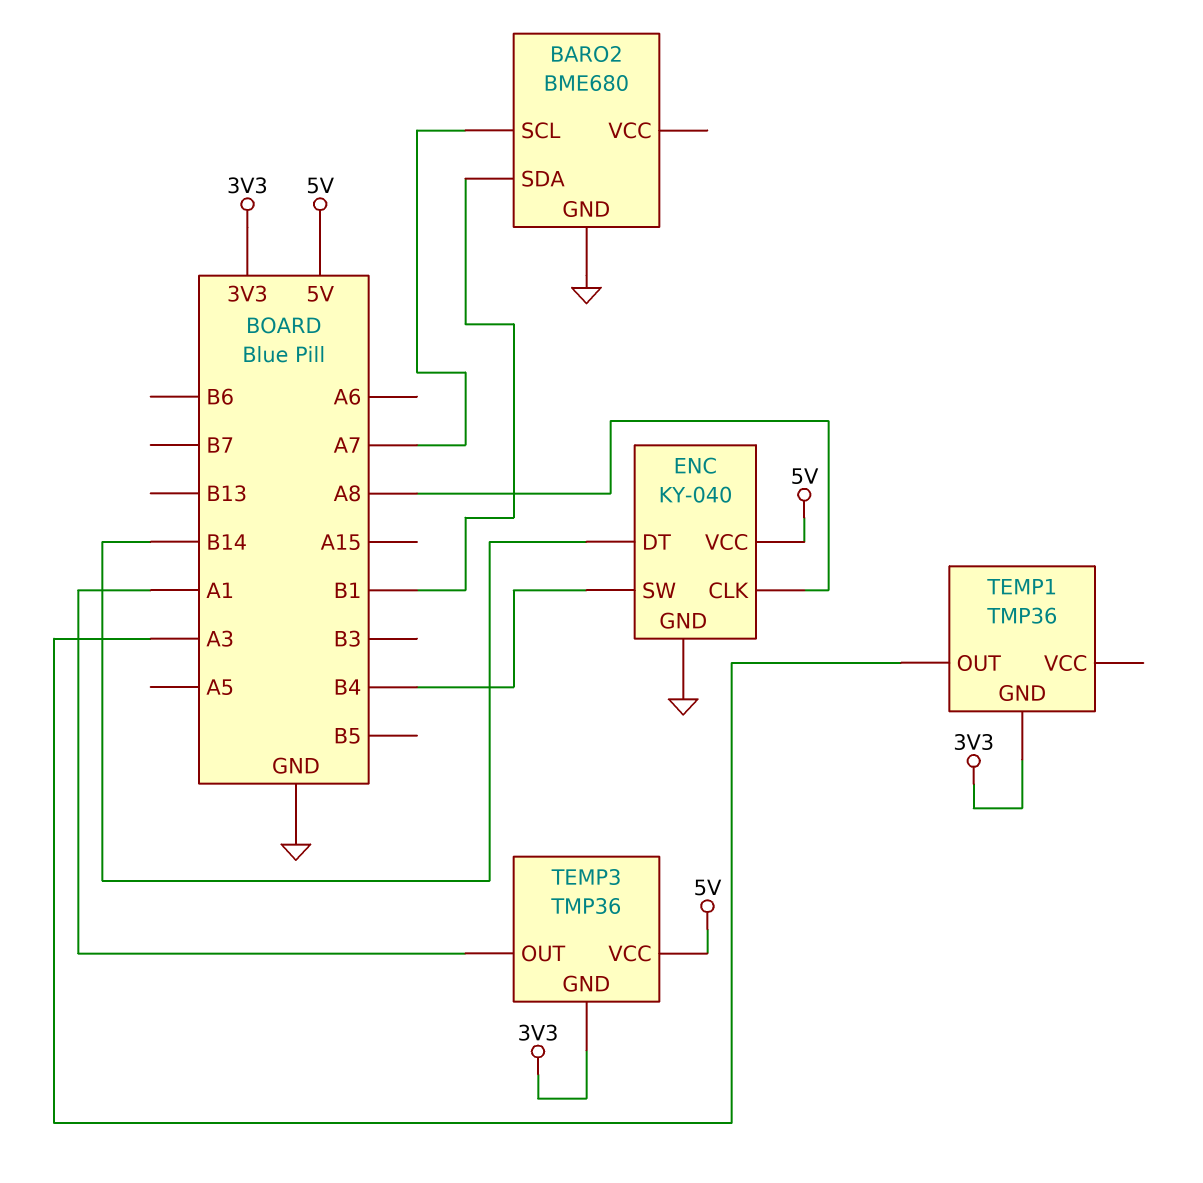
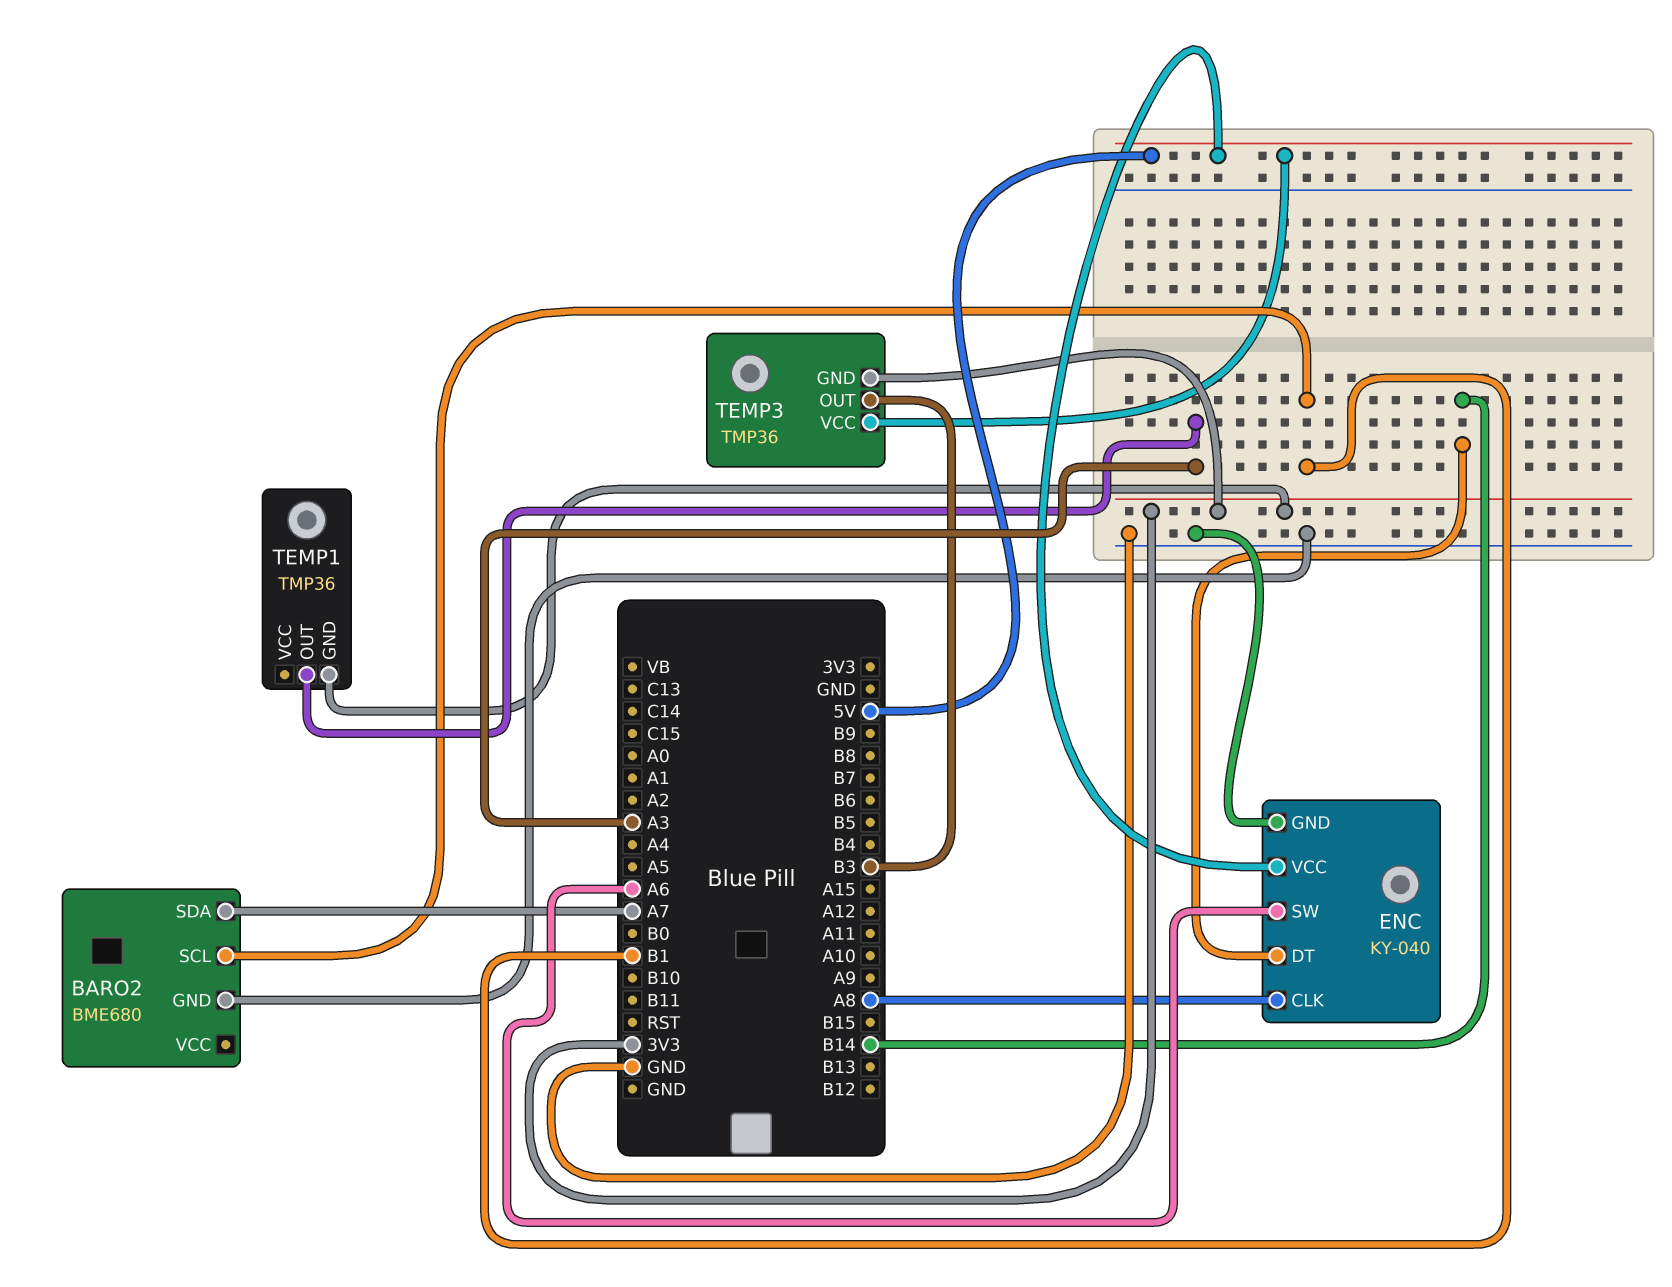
BARO2 pin SCL: A7 -> B1
BARO2 pin SDA: B1 -> A7
ENC pin SW: B4 -> A6
TEMP3 pin OUT: A1 -> B3

